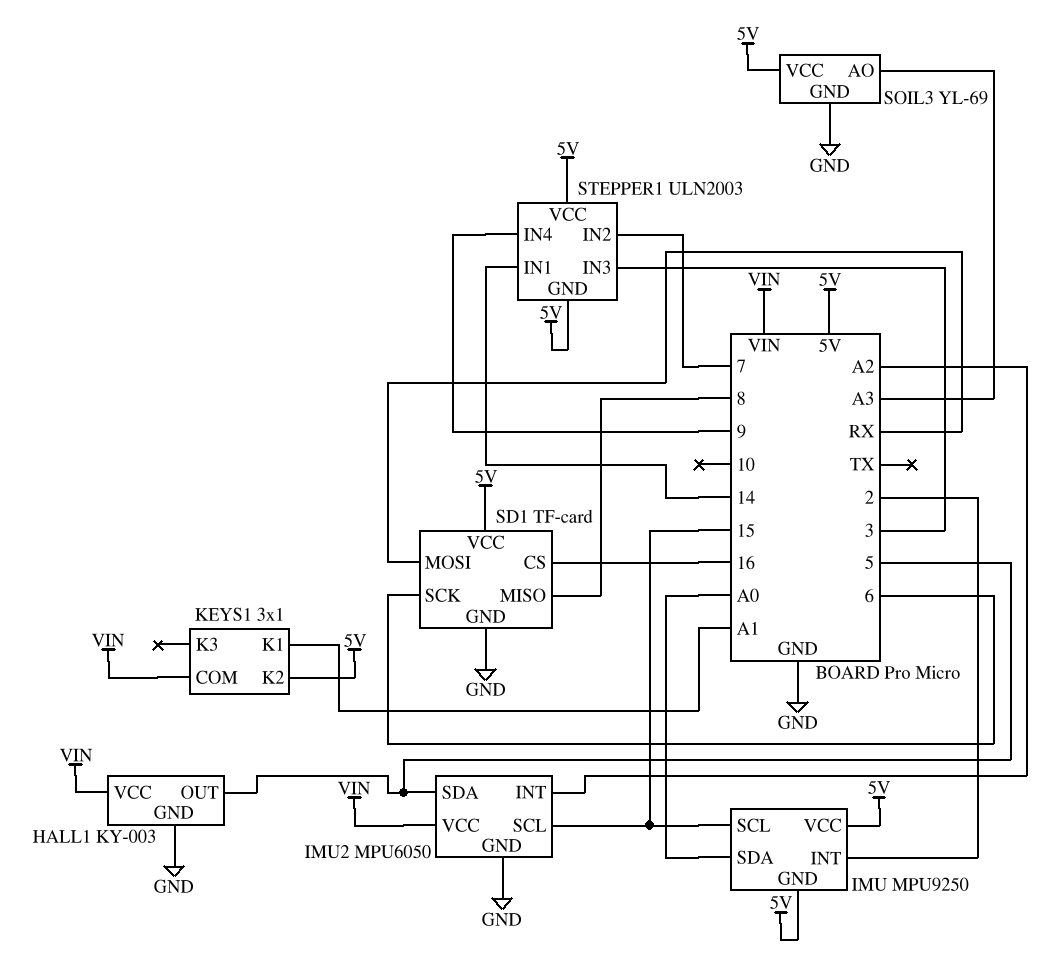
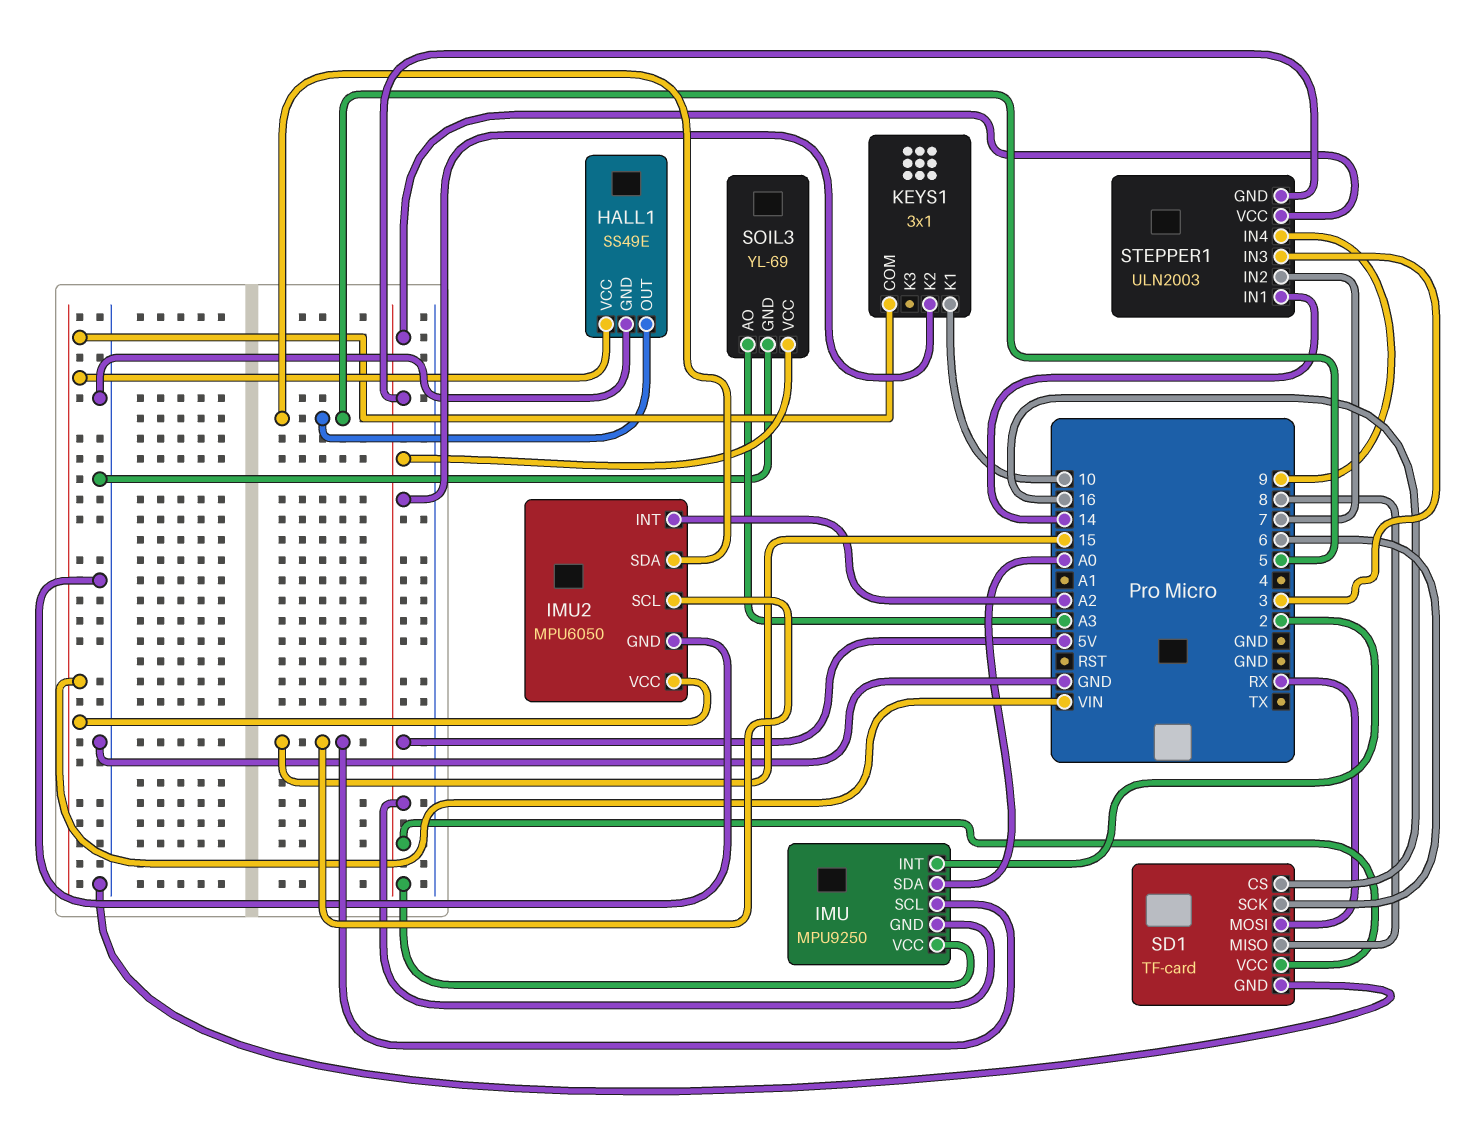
HALL1: KY-003 -> SS49E
KEYS1 pin K1: A1 -> 10

